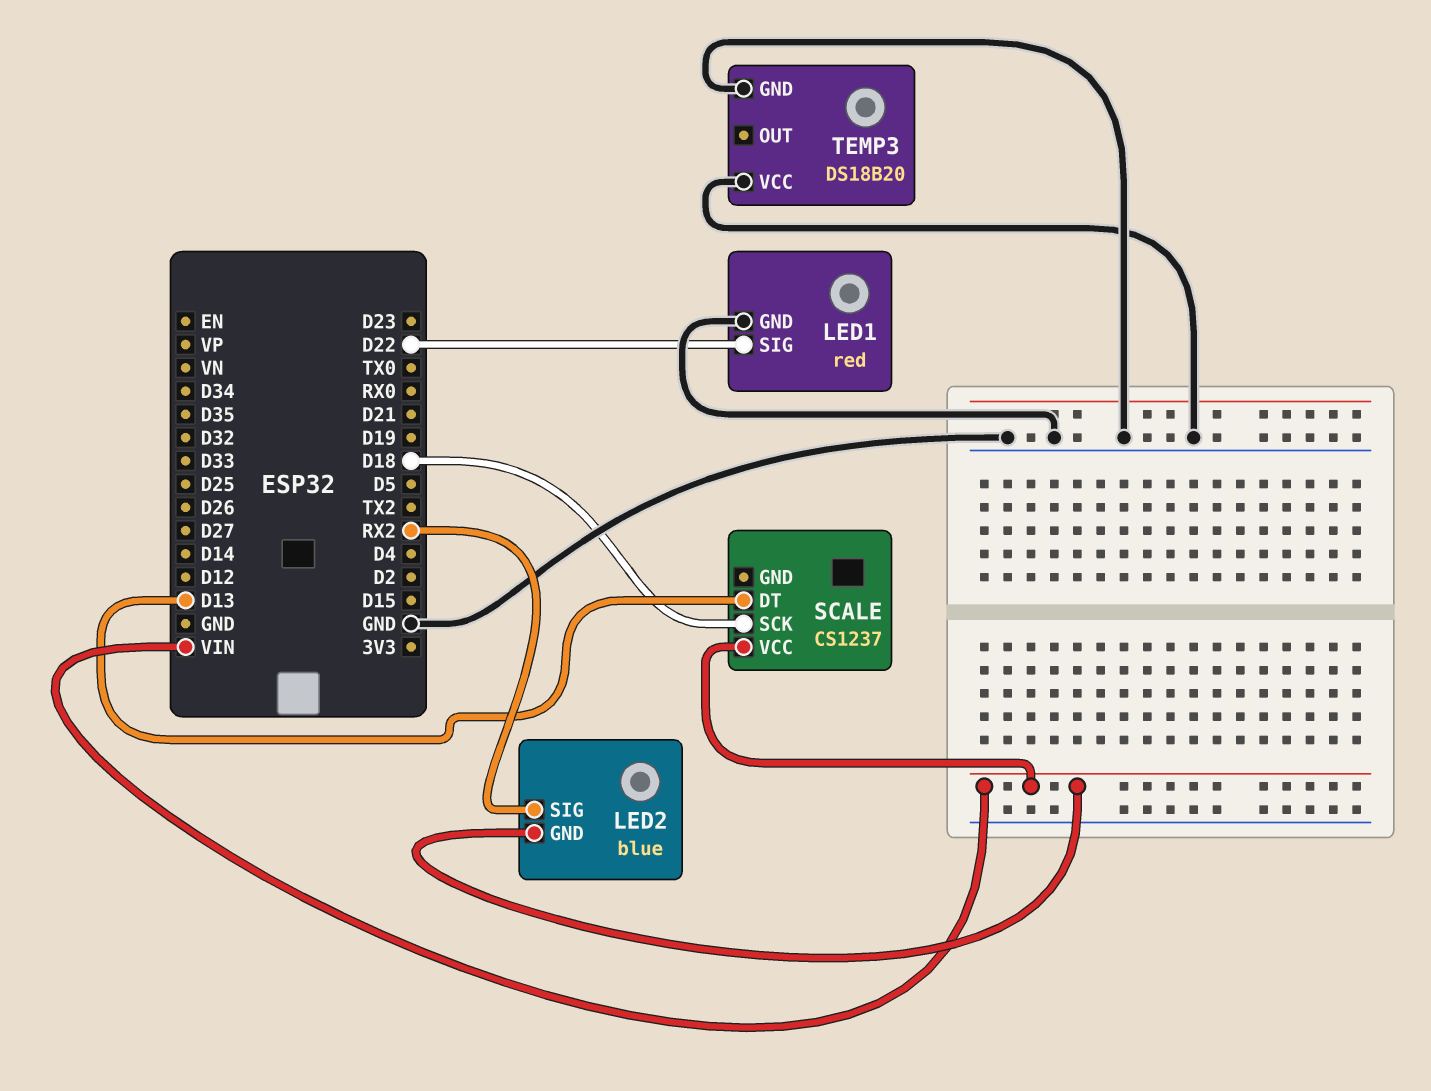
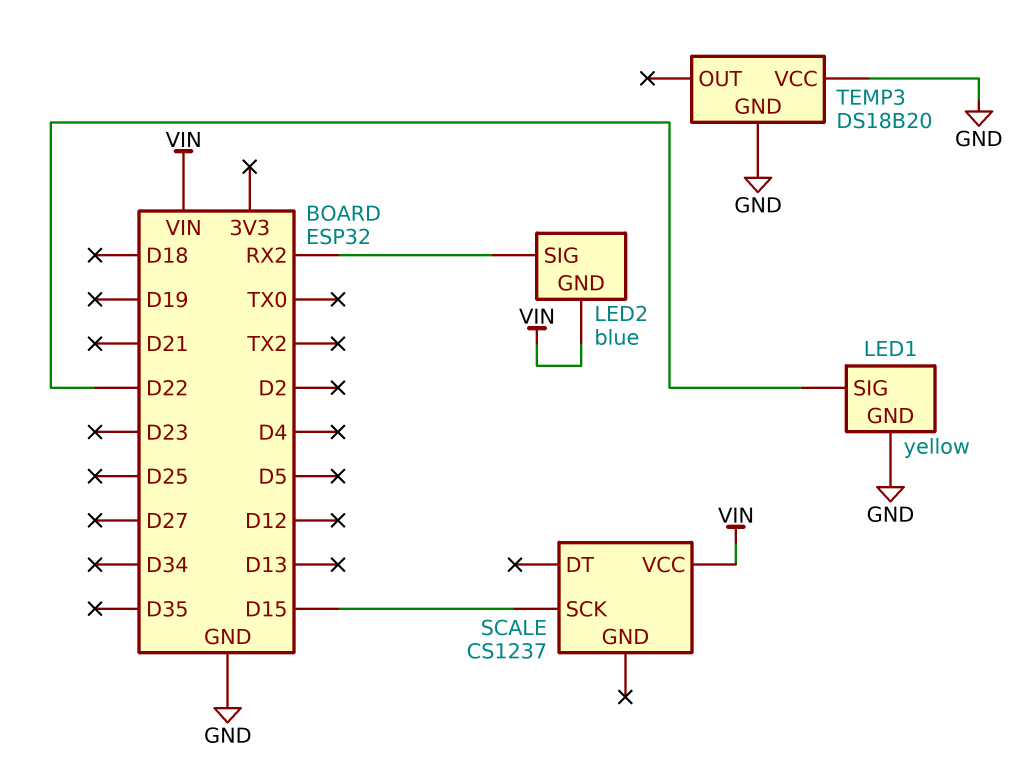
LED1: red -> yellow
SCALE pin DT: D13 -> none
SCALE pin SCK: D18 -> D15

